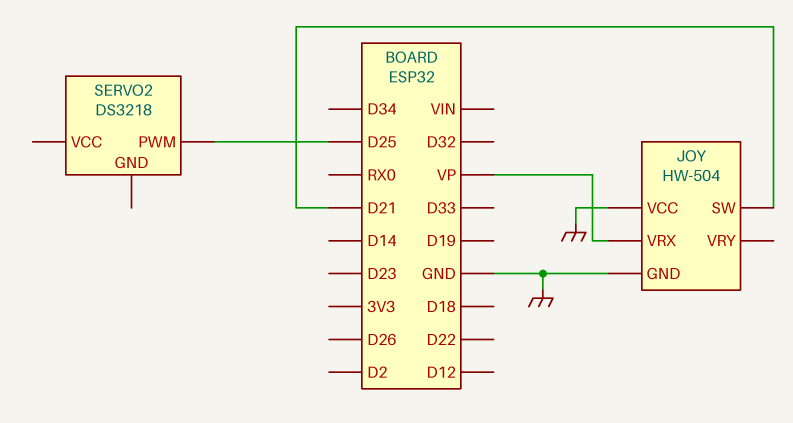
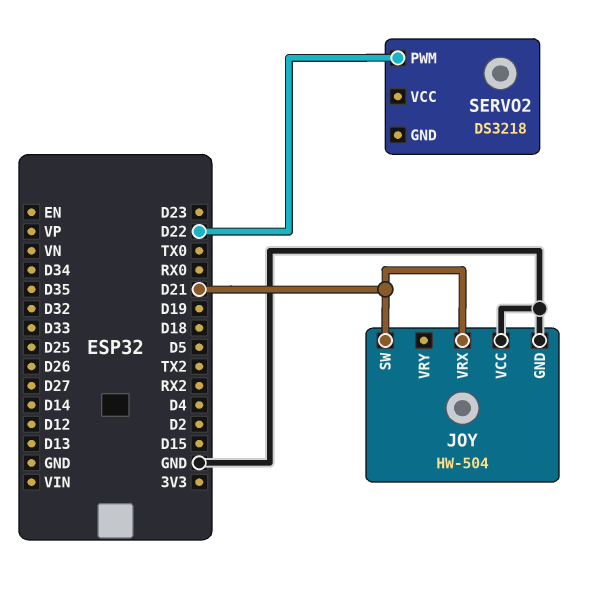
JOY pin VRX: VP -> D21
SERVO2 pin PWM: D25 -> D22

